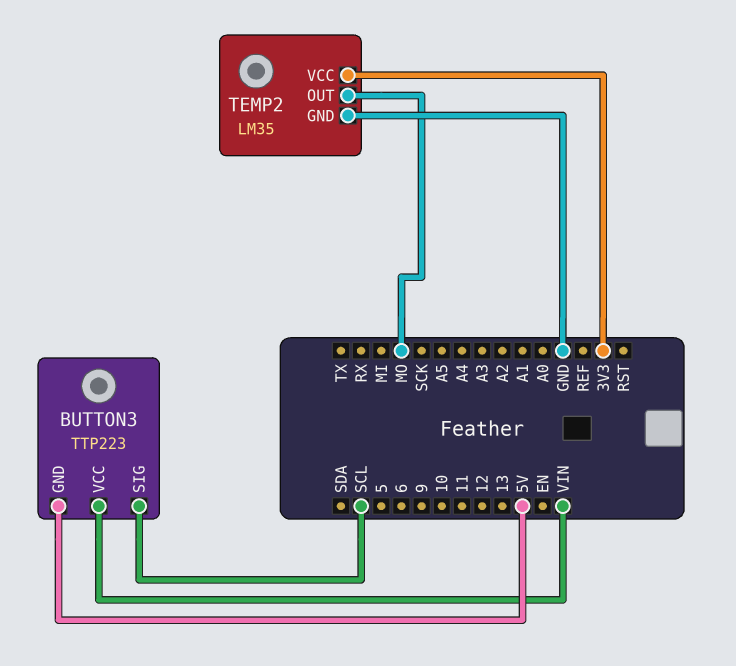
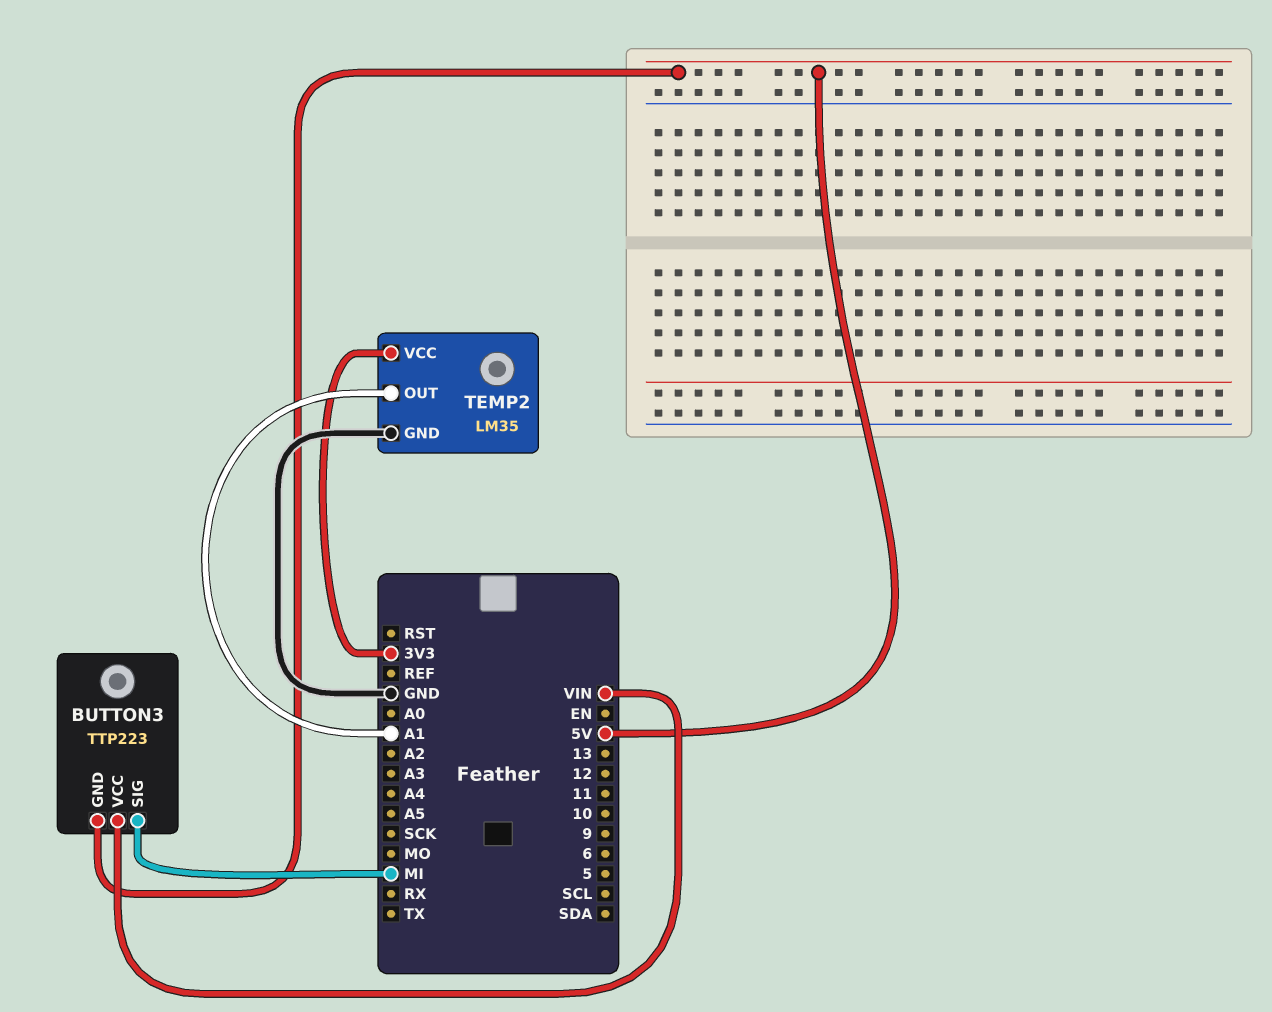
BUTTON3 pin SIG: SCL -> MI
TEMP2 pin OUT: MO -> A1

